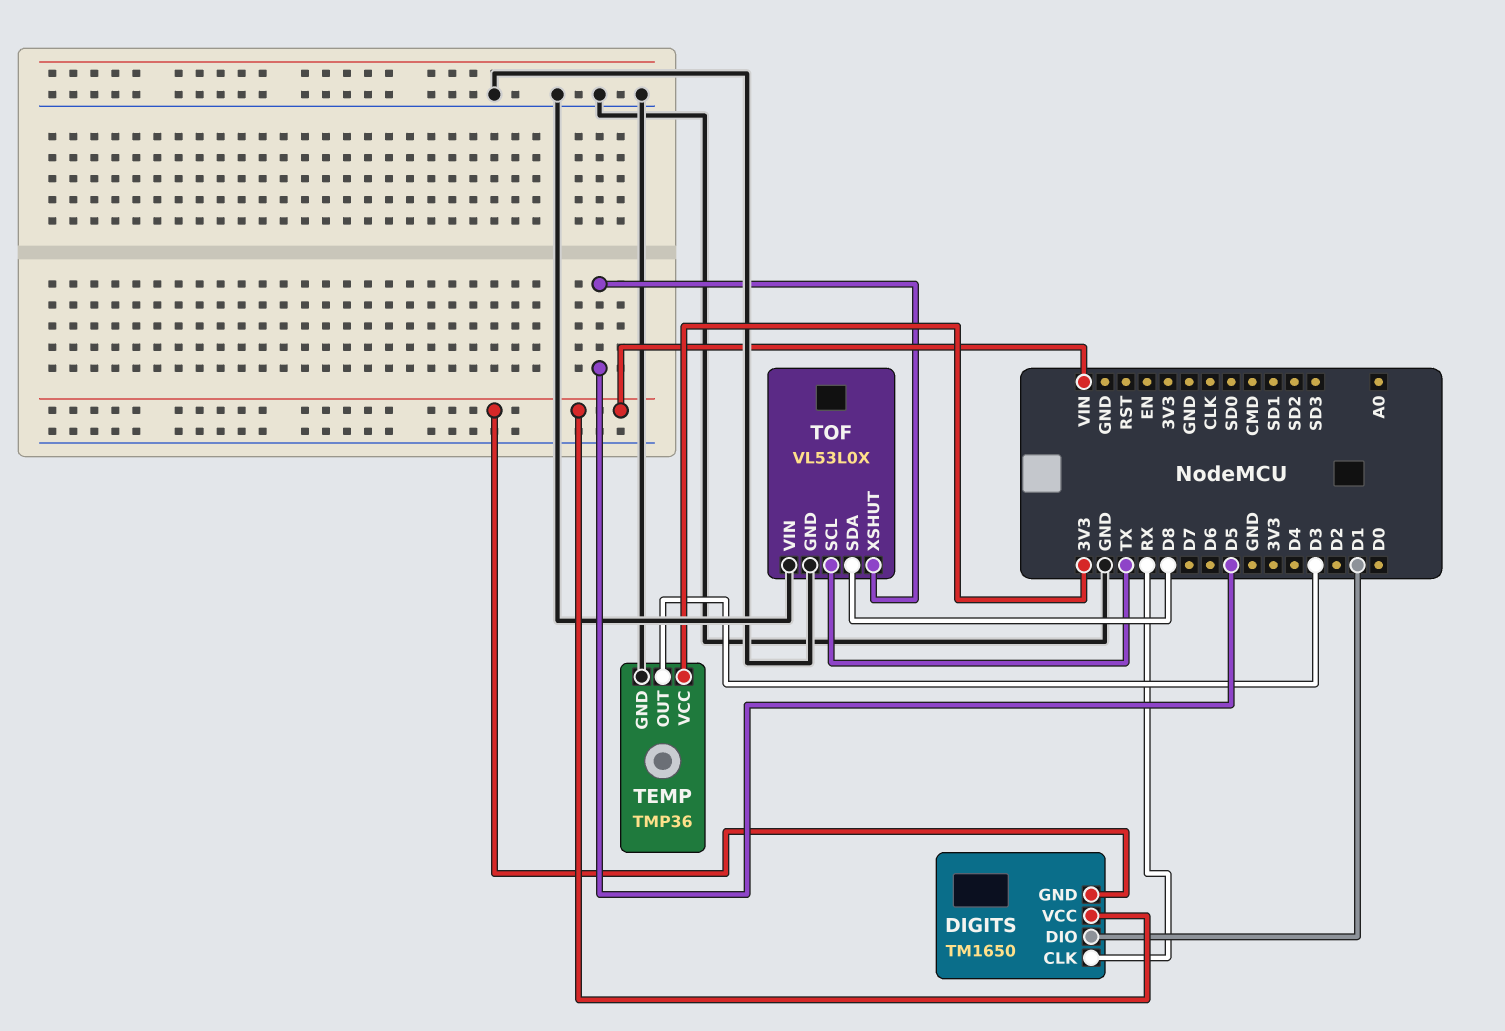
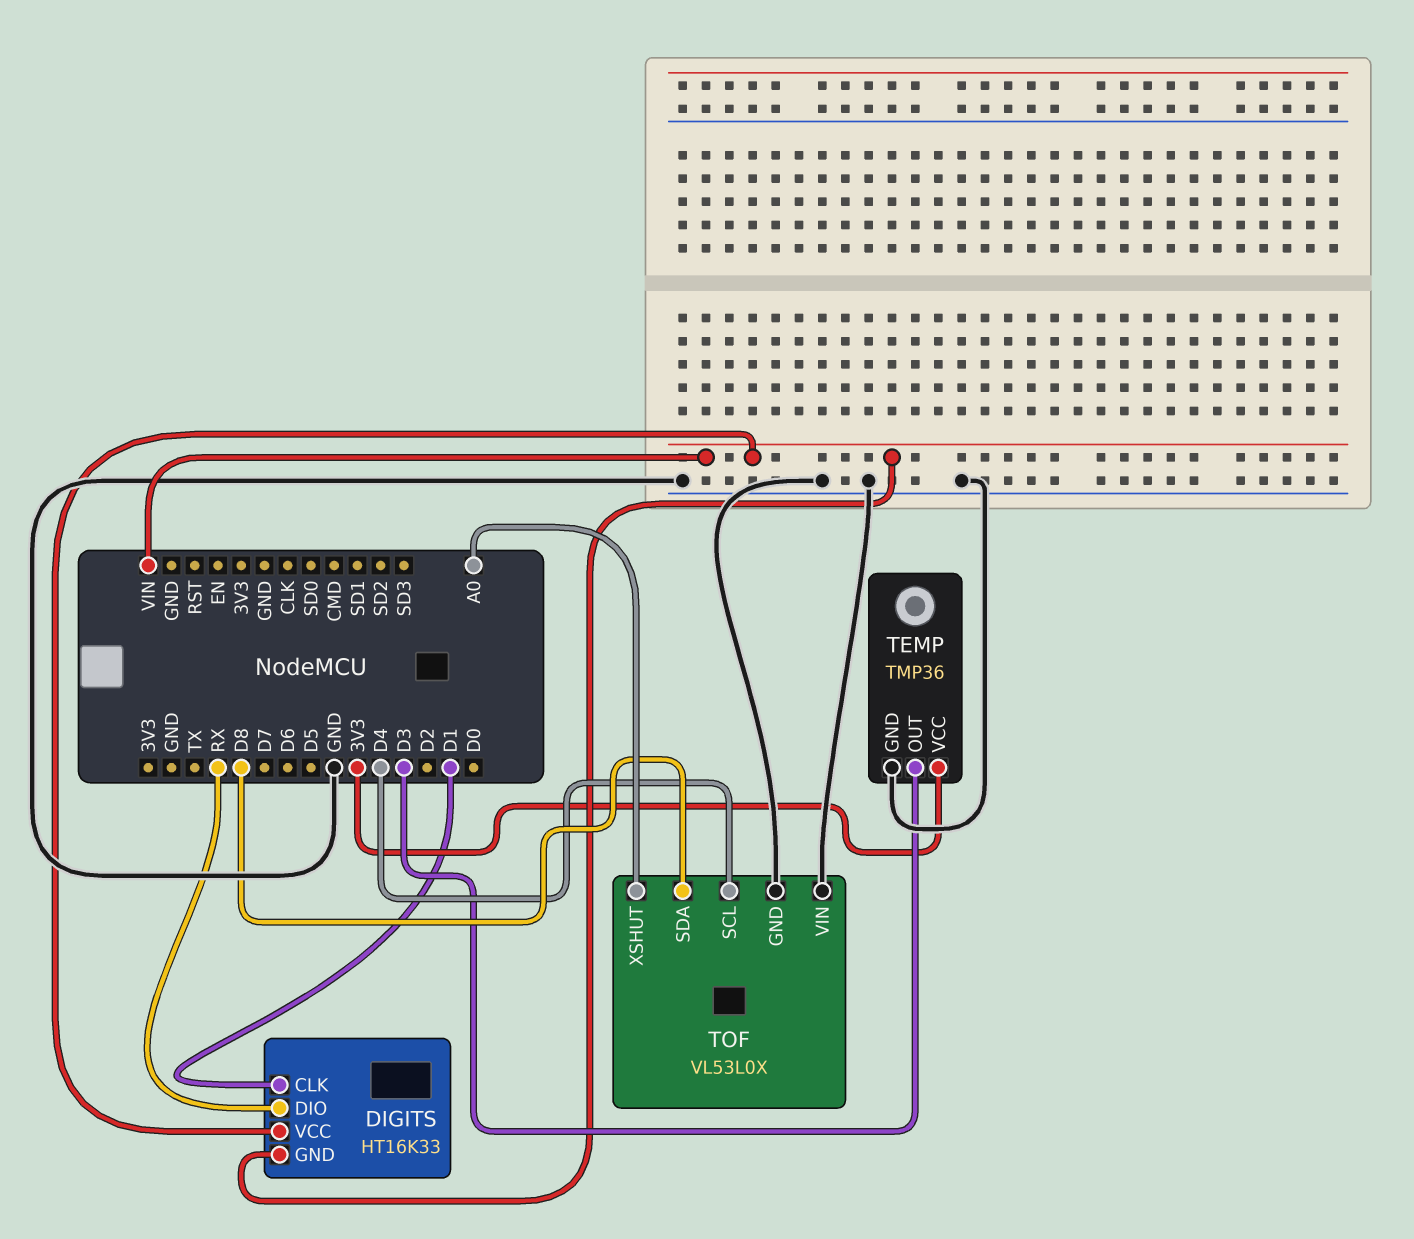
DIGITS: TM1650 -> HT16K33
DIGITS pin CLK: RX -> D1
DIGITS pin DIO: D1 -> RX
TOF pin SCL: TX -> D4
TOF pin XSHUT: D5 -> A0

